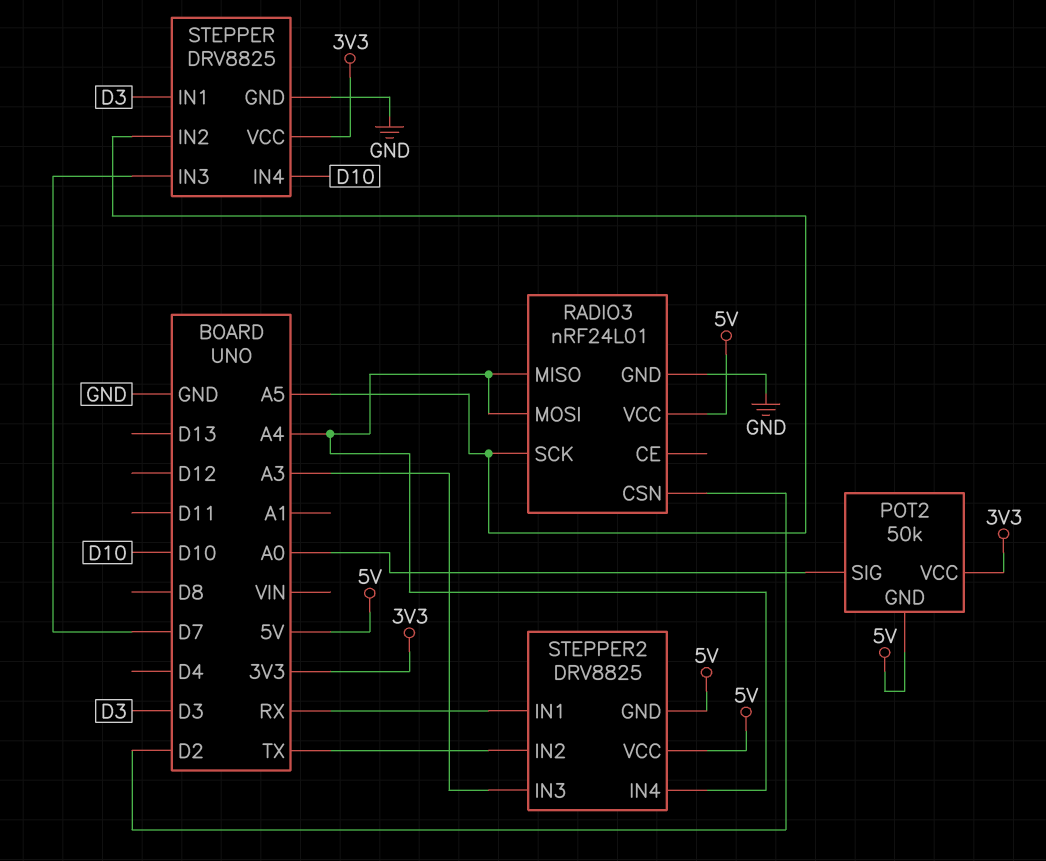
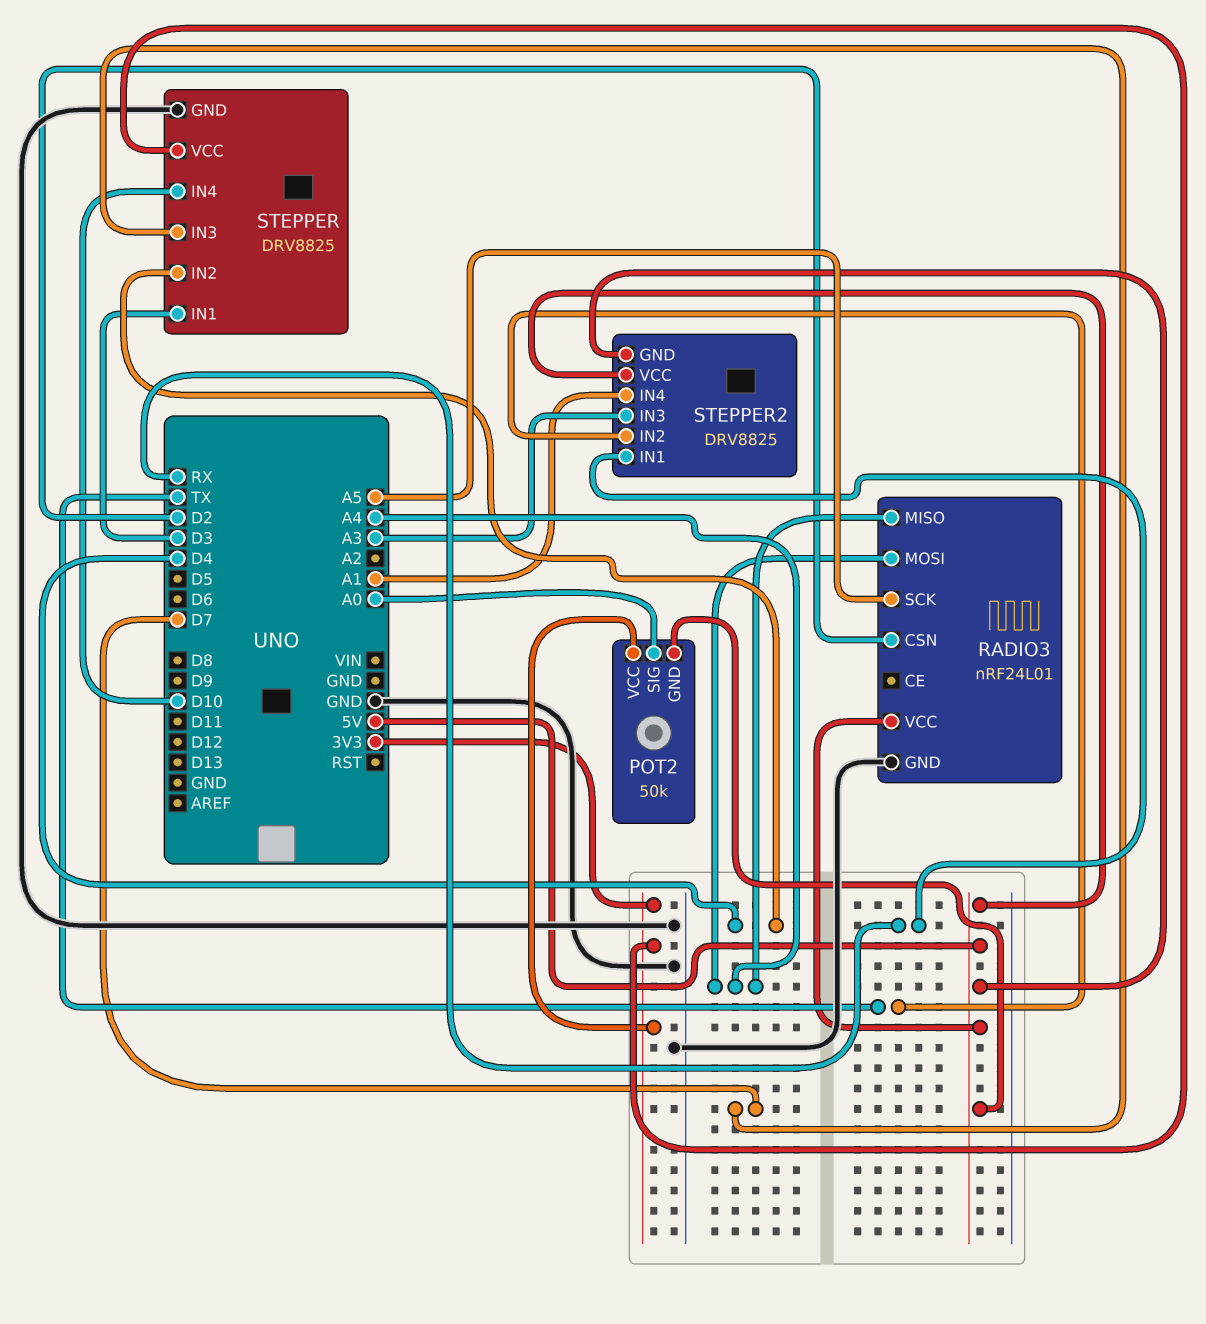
STEPPER pin IN2: A5 -> D4
STEPPER2 pin IN4: A4 -> A1

